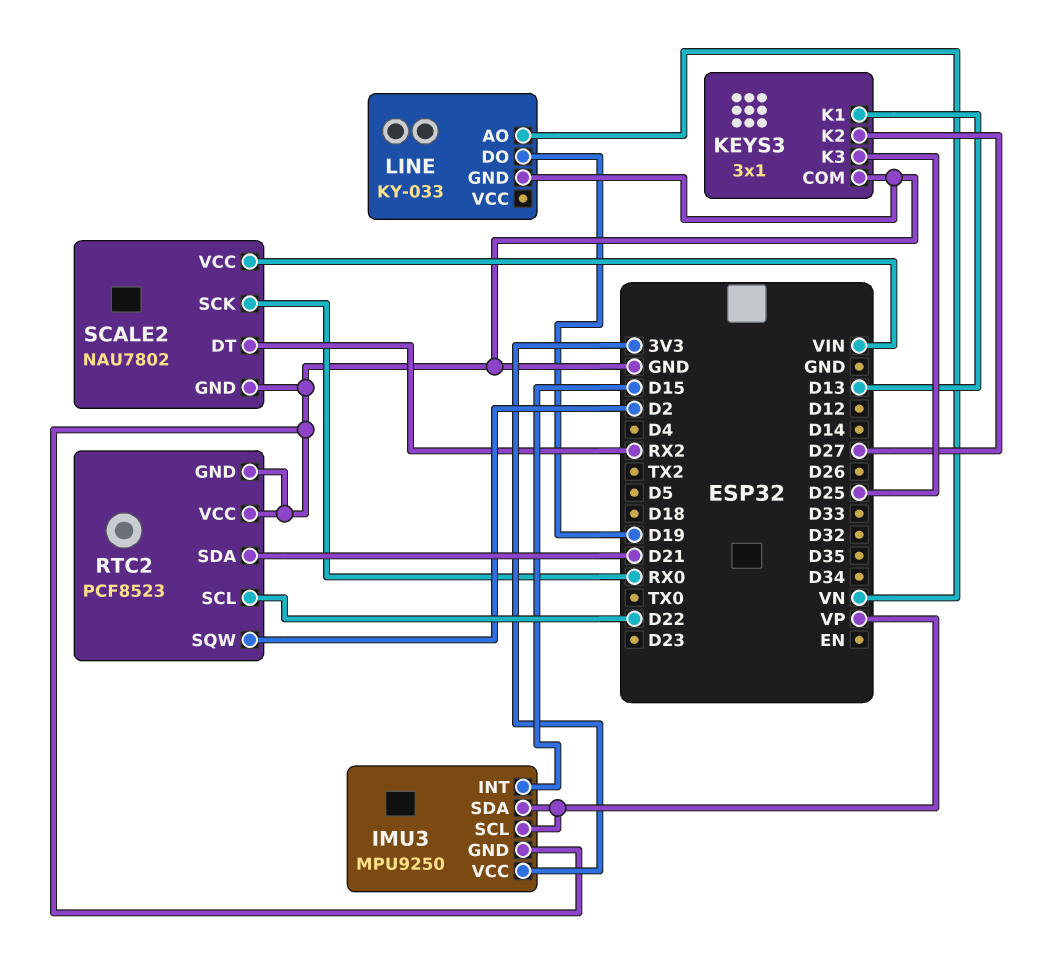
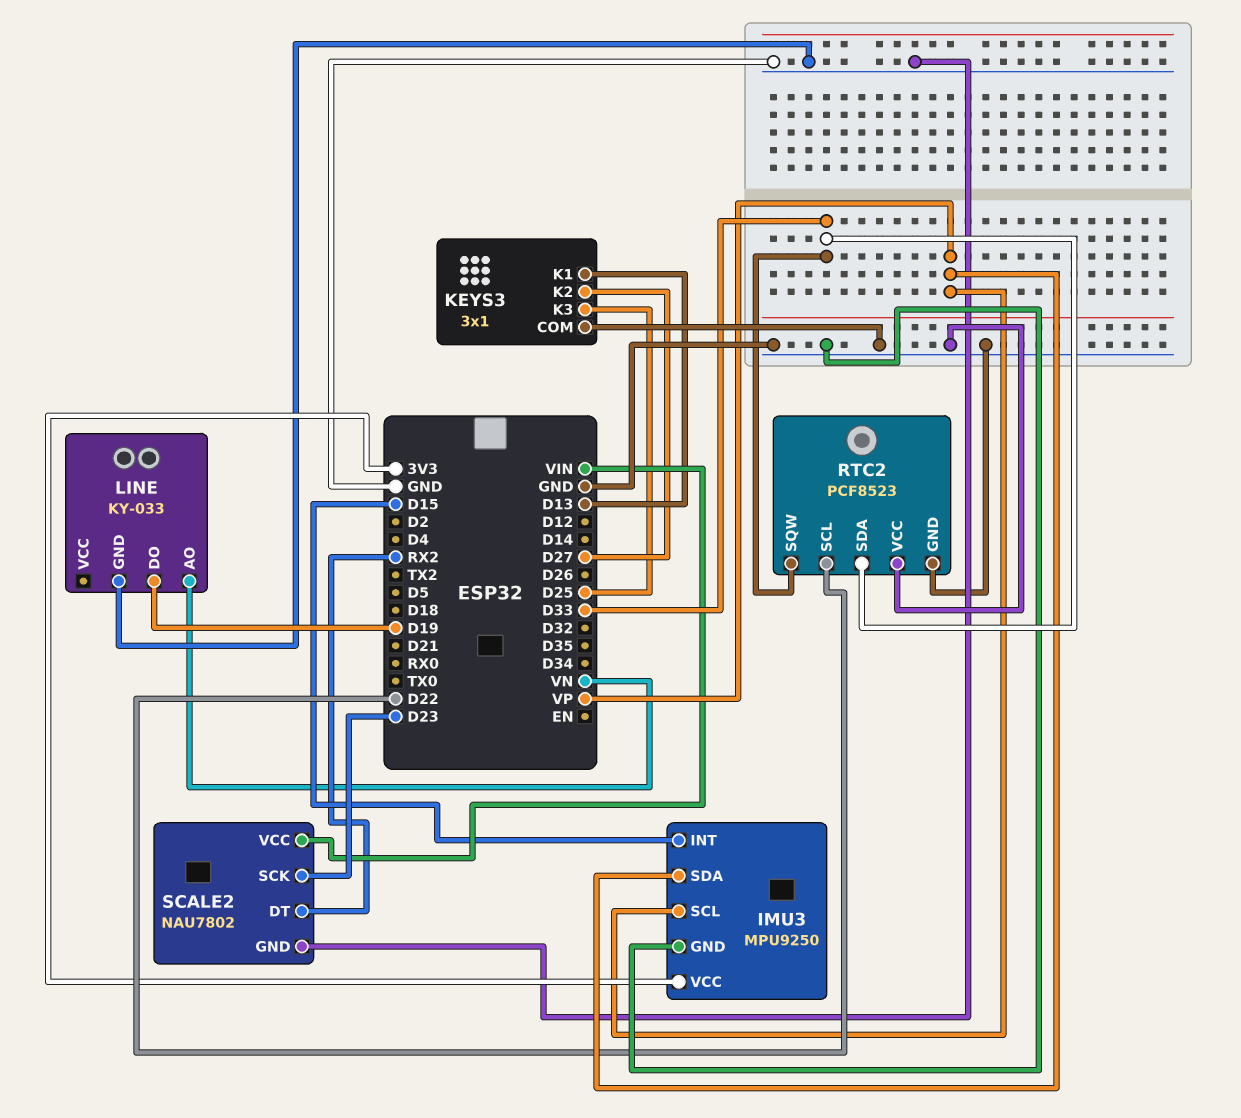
RTC2 pin SDA: D21 -> D33
RTC2 pin SQW: D2 -> D33
SCALE2 pin SCK: RX0 -> D23

